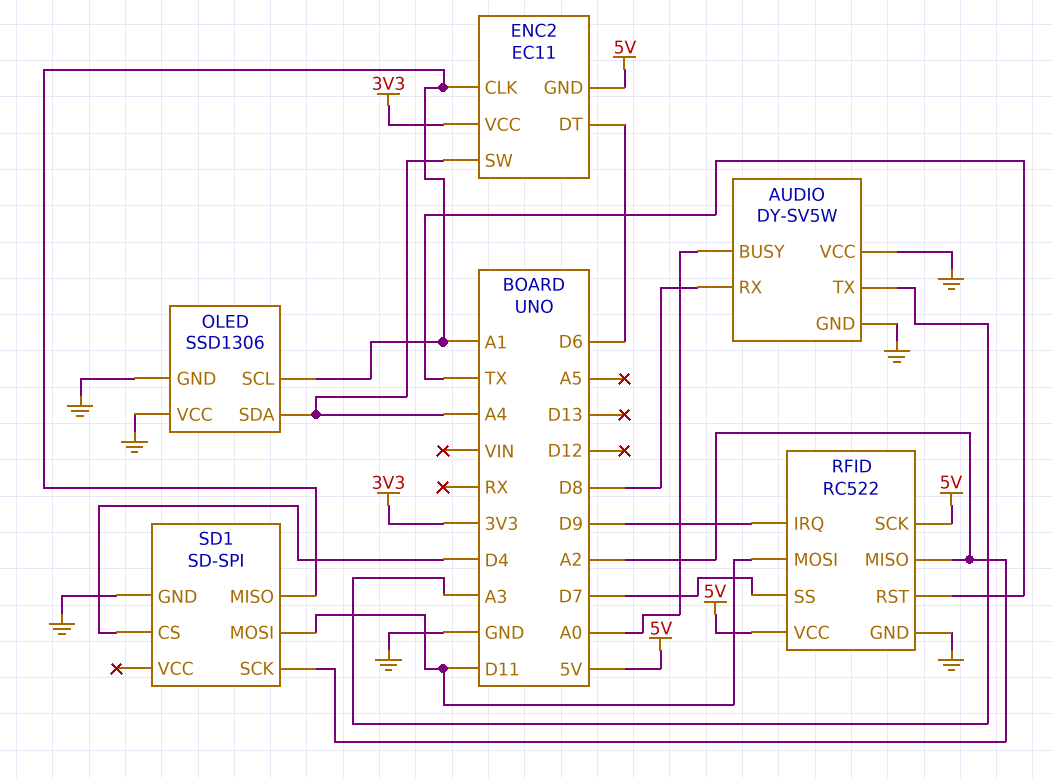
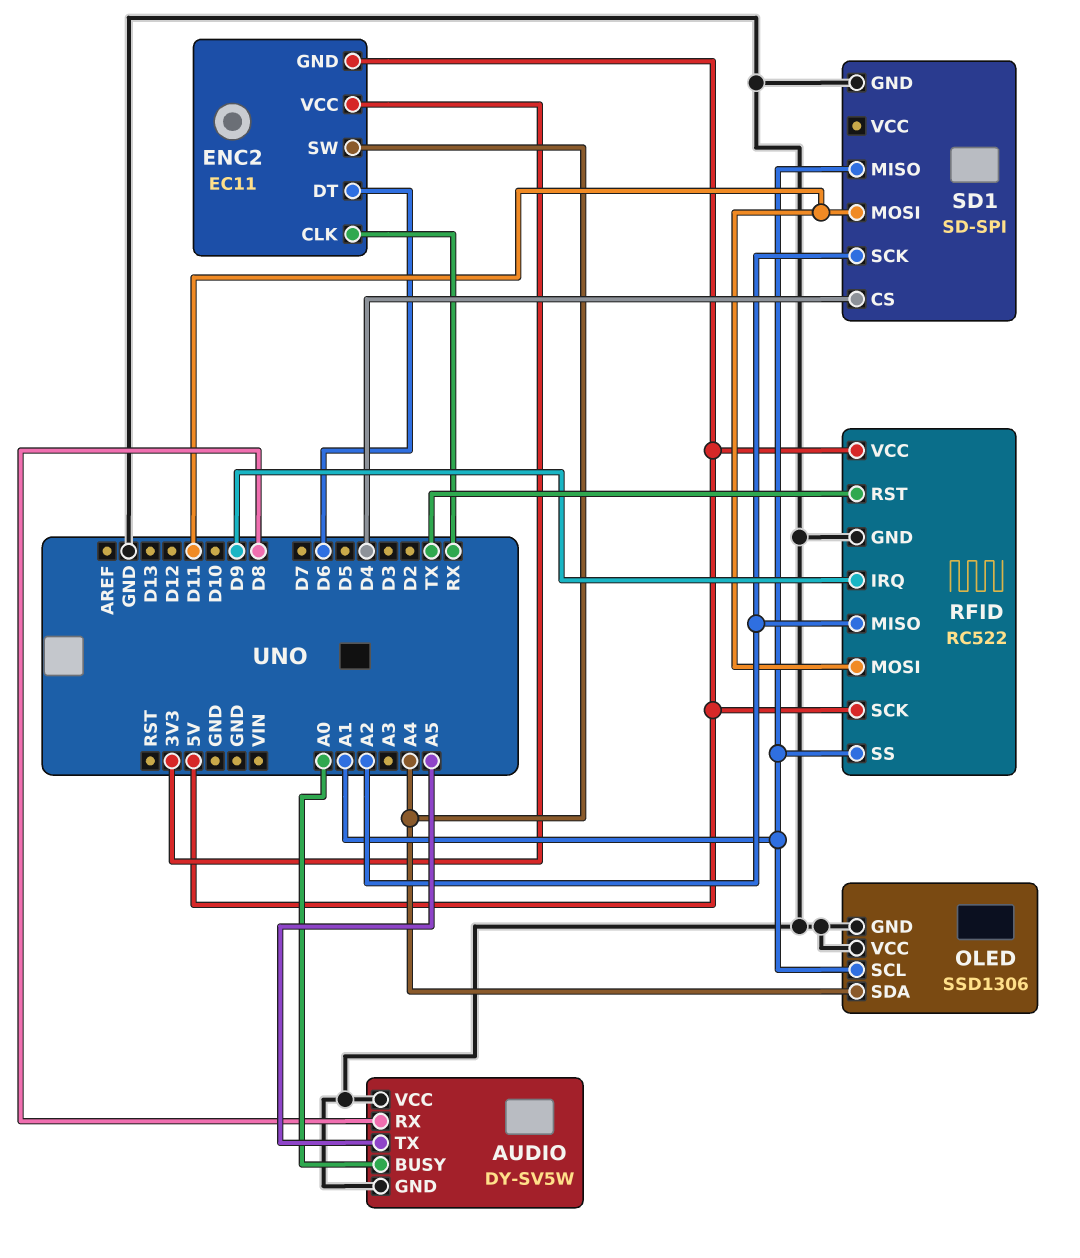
AUDIO pin TX: A3 -> A5
ENC2 pin CLK: A1 -> RX
RFID pin SS: D7 -> A1

